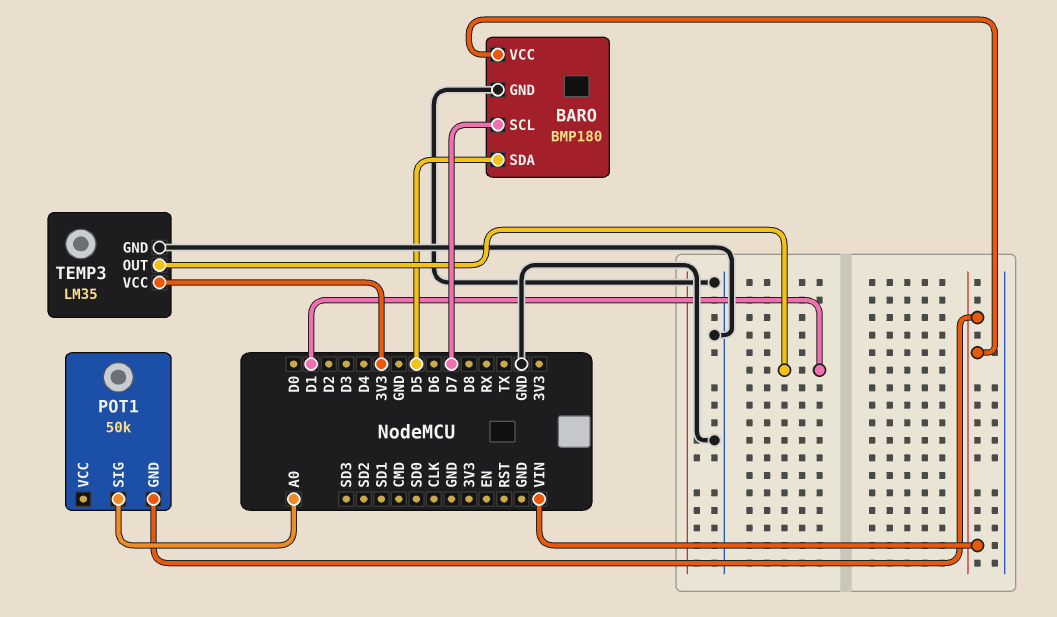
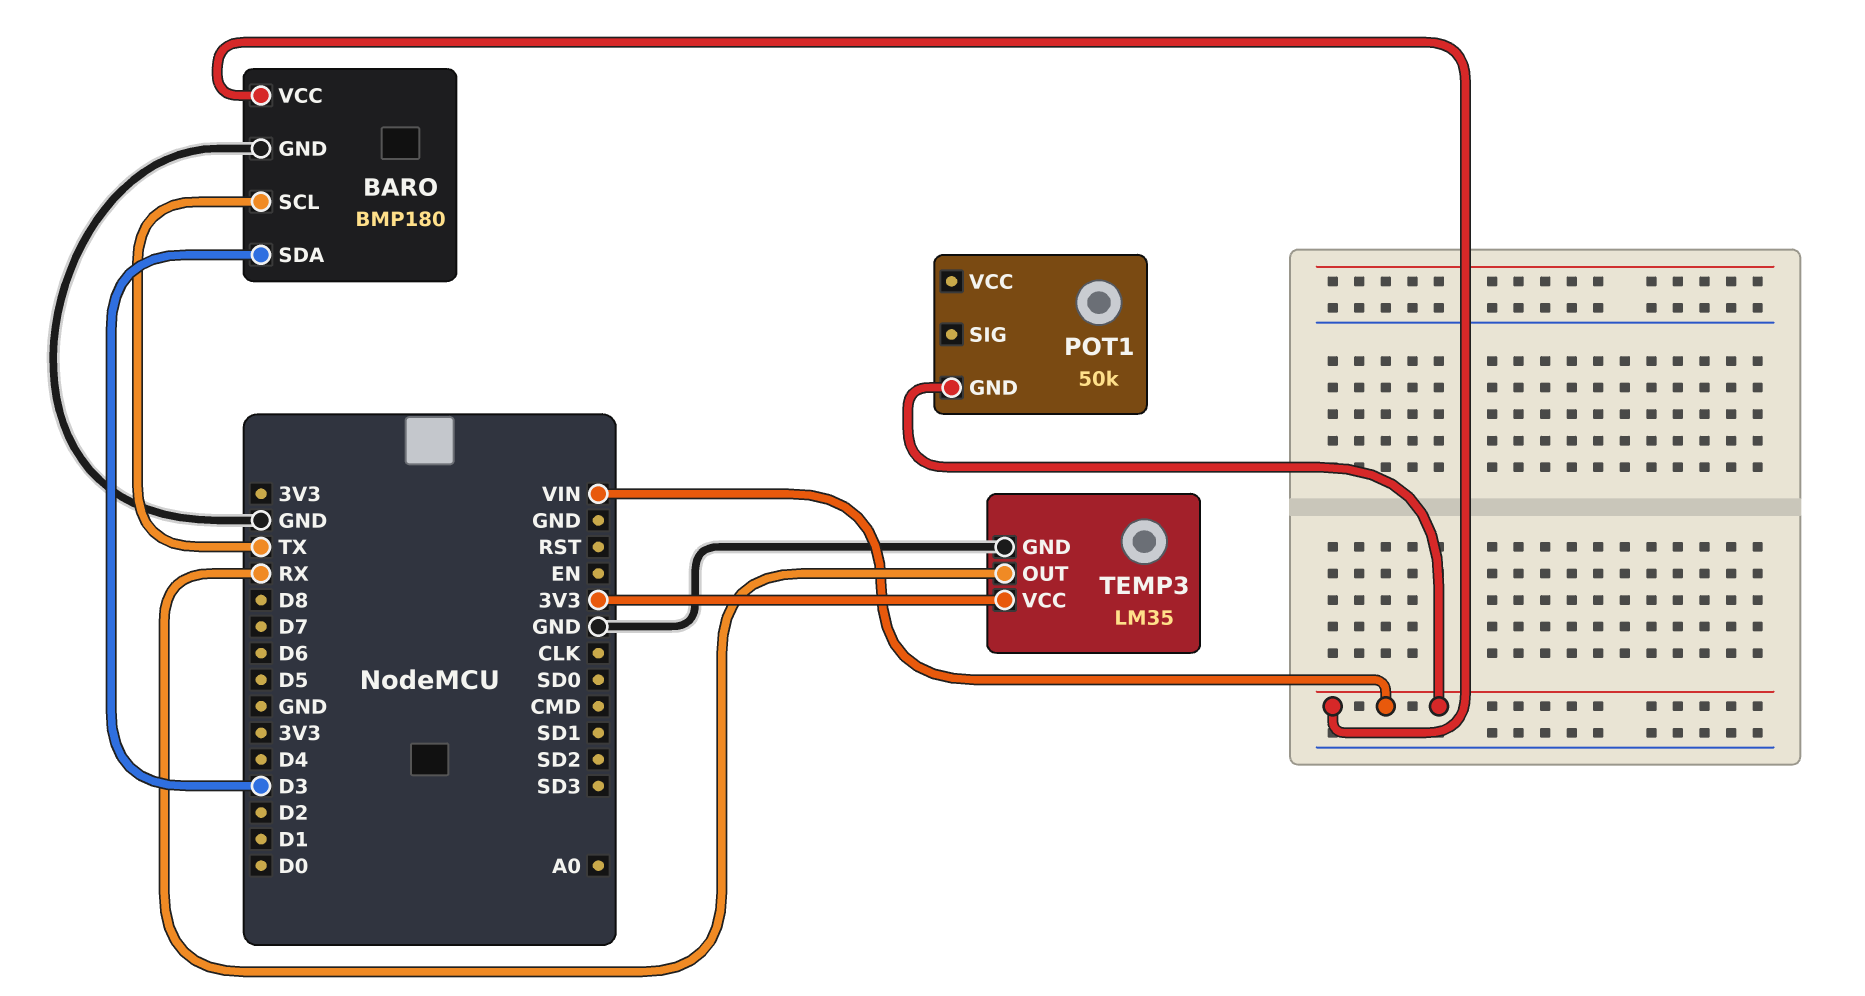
BARO pin SCL: D7 -> TX
BARO pin SDA: D5 -> D3
POT1 pin SIG: A0 -> none
TEMP3 pin OUT: D1 -> RX

